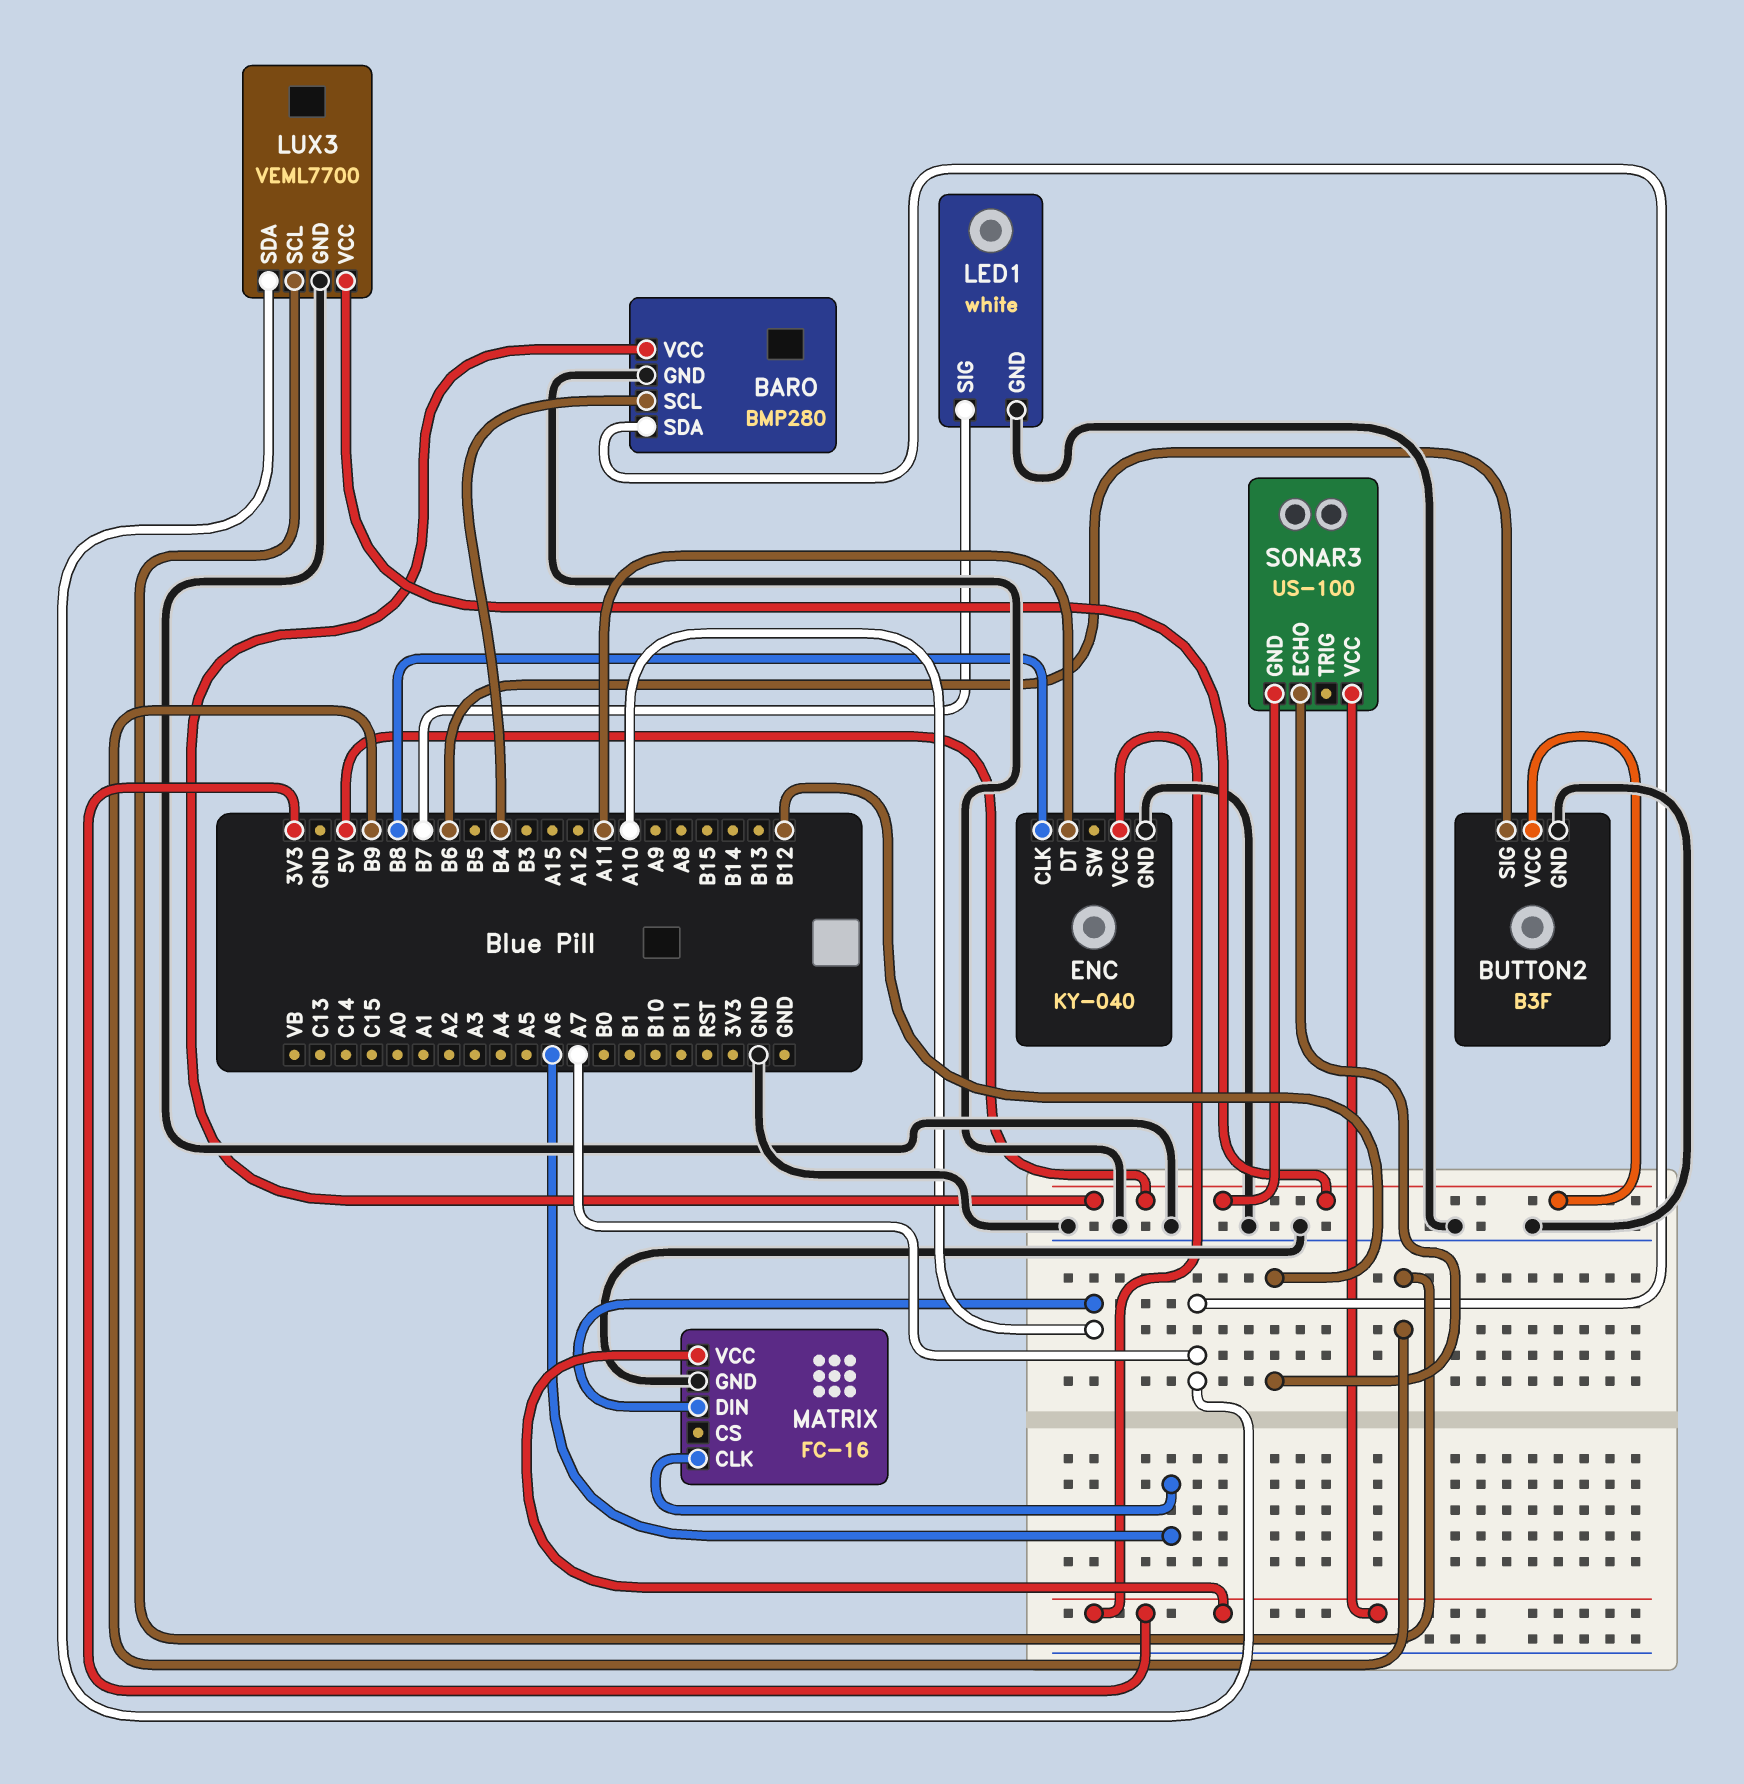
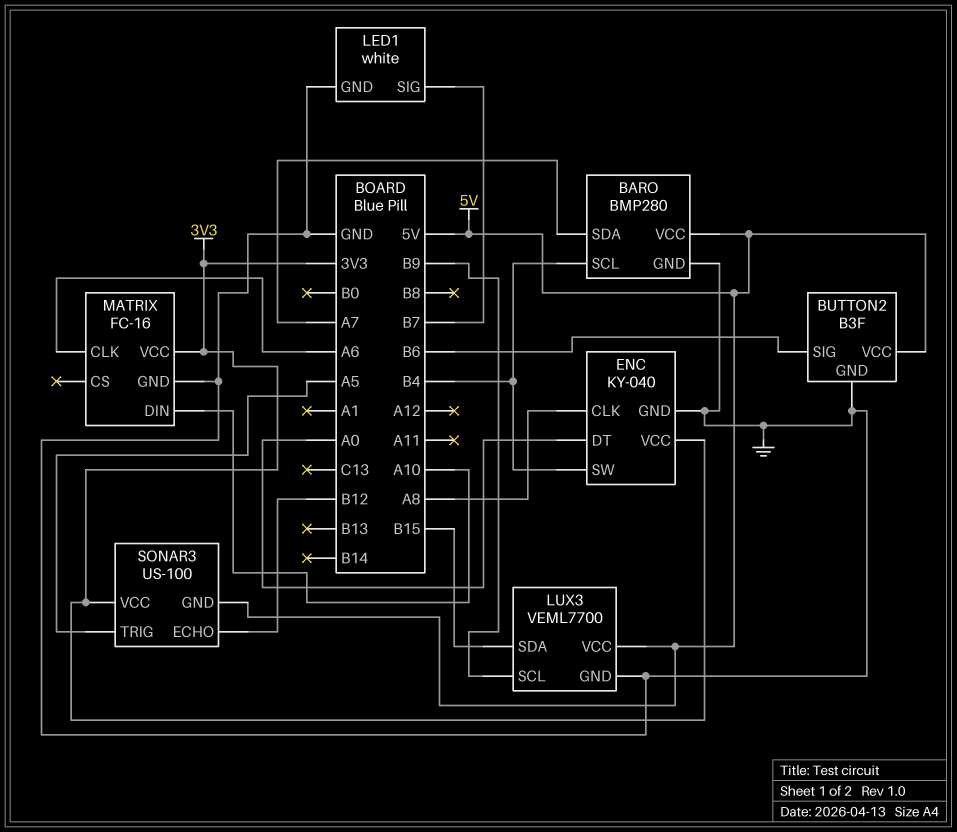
ENC pin CLK: B8 -> A8
ENC pin DT: A11 -> A0
ENC pin SW: none -> B4
LUX3 pin SDA: A7 -> B15
SONAR3 pin TRIG: none -> A5

